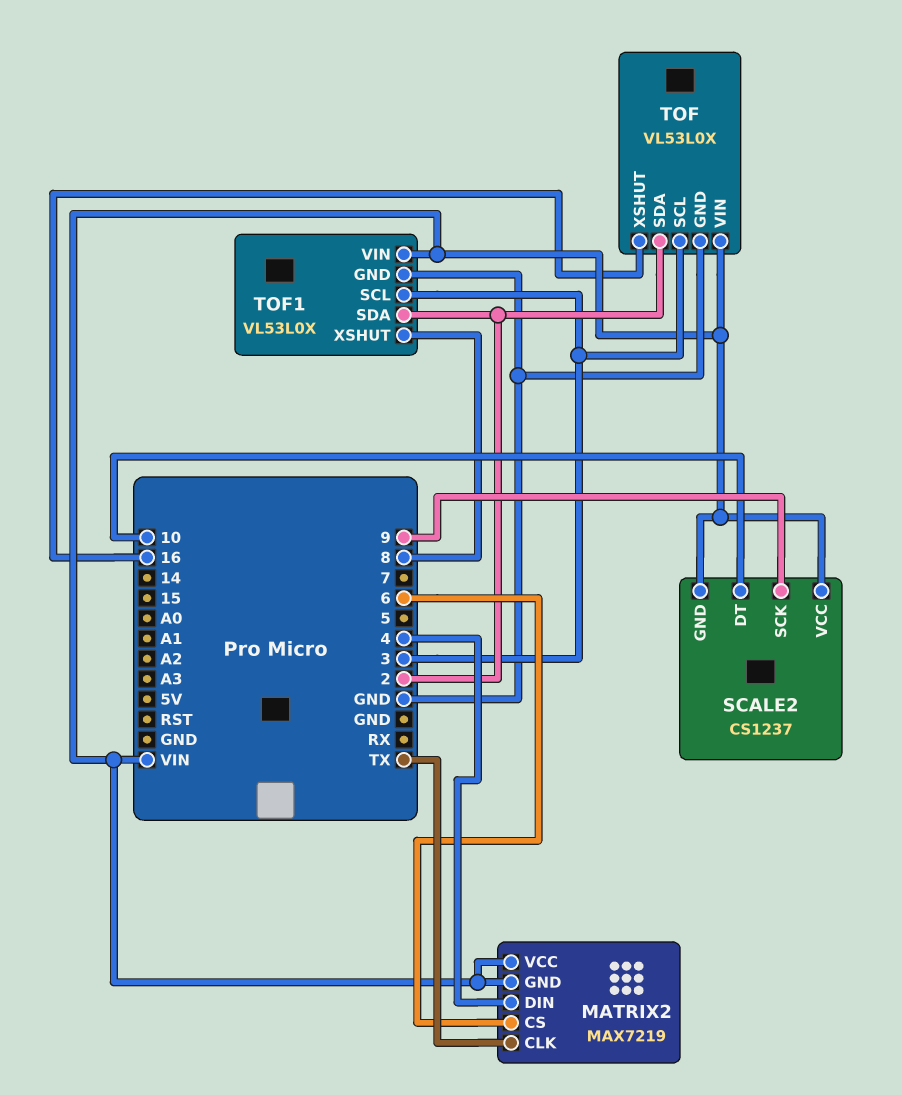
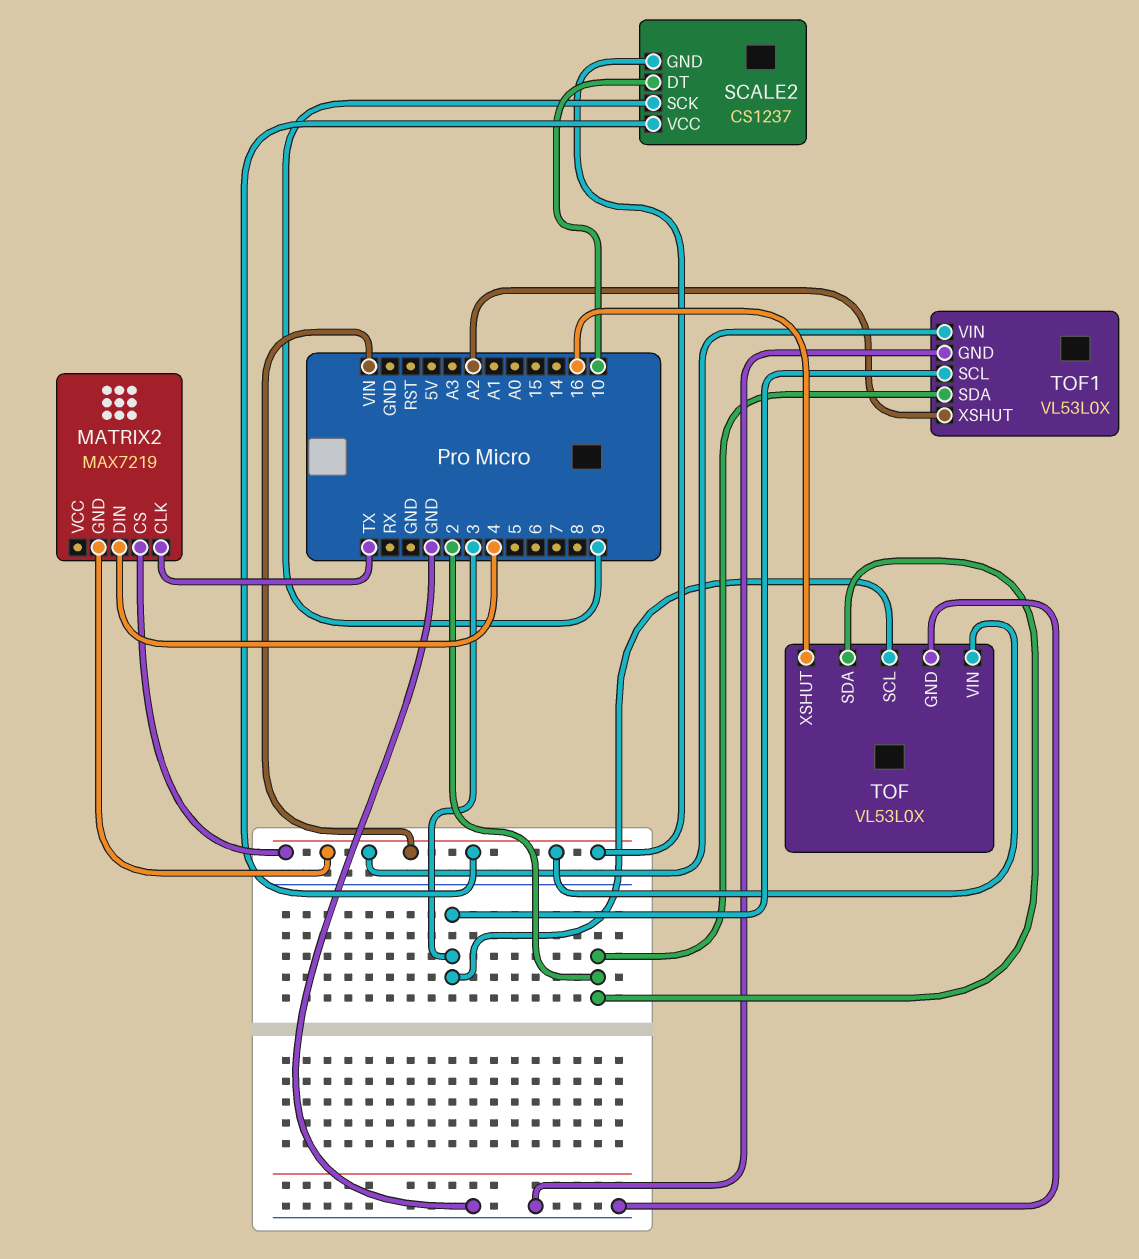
MATRIX2 pin CS: 6 -> VIN
MATRIX2 pin VCC: VIN -> none
TOF1 pin XSHUT: 8 -> A2

